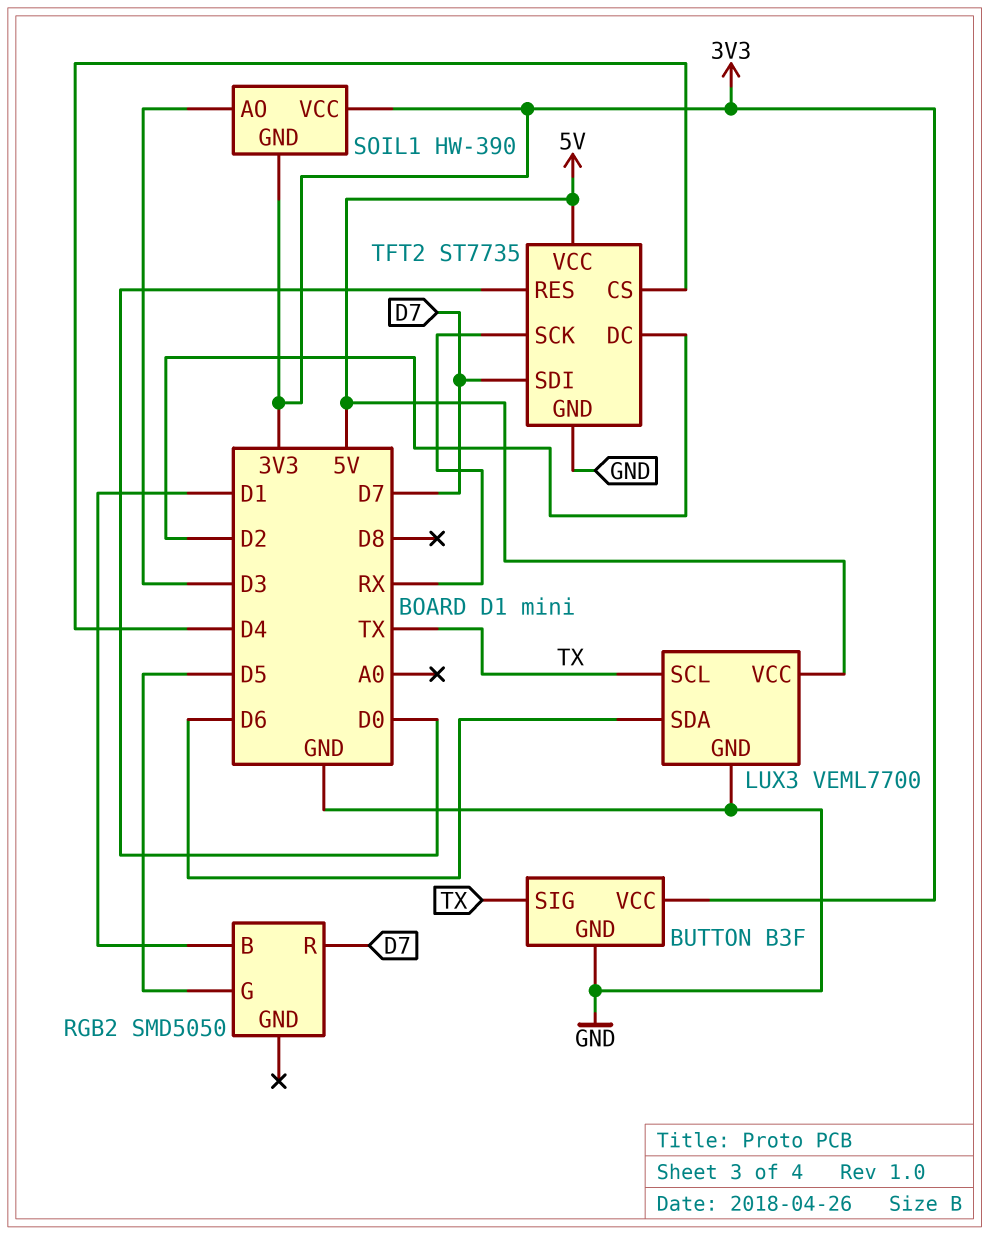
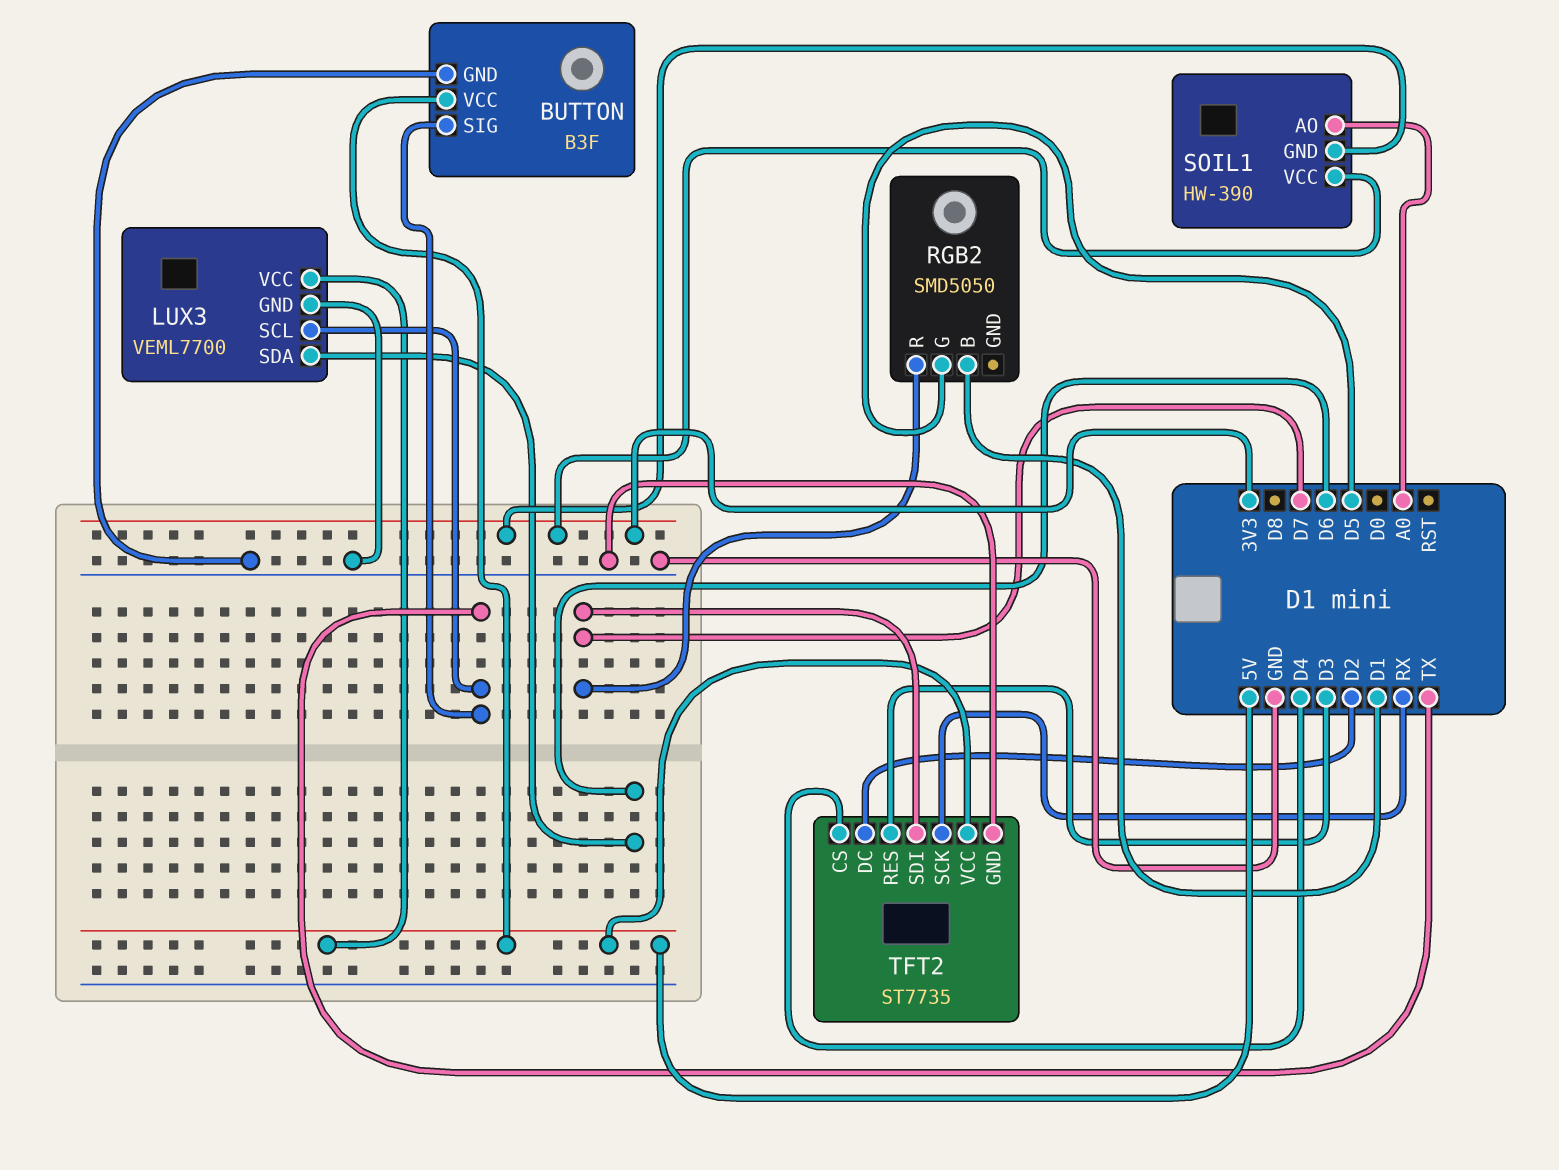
BUTTON pin VCC: 3V3 -> 5V
SOIL1 pin AO: D3 -> A0
TFT2 pin RES: D0 -> D3

